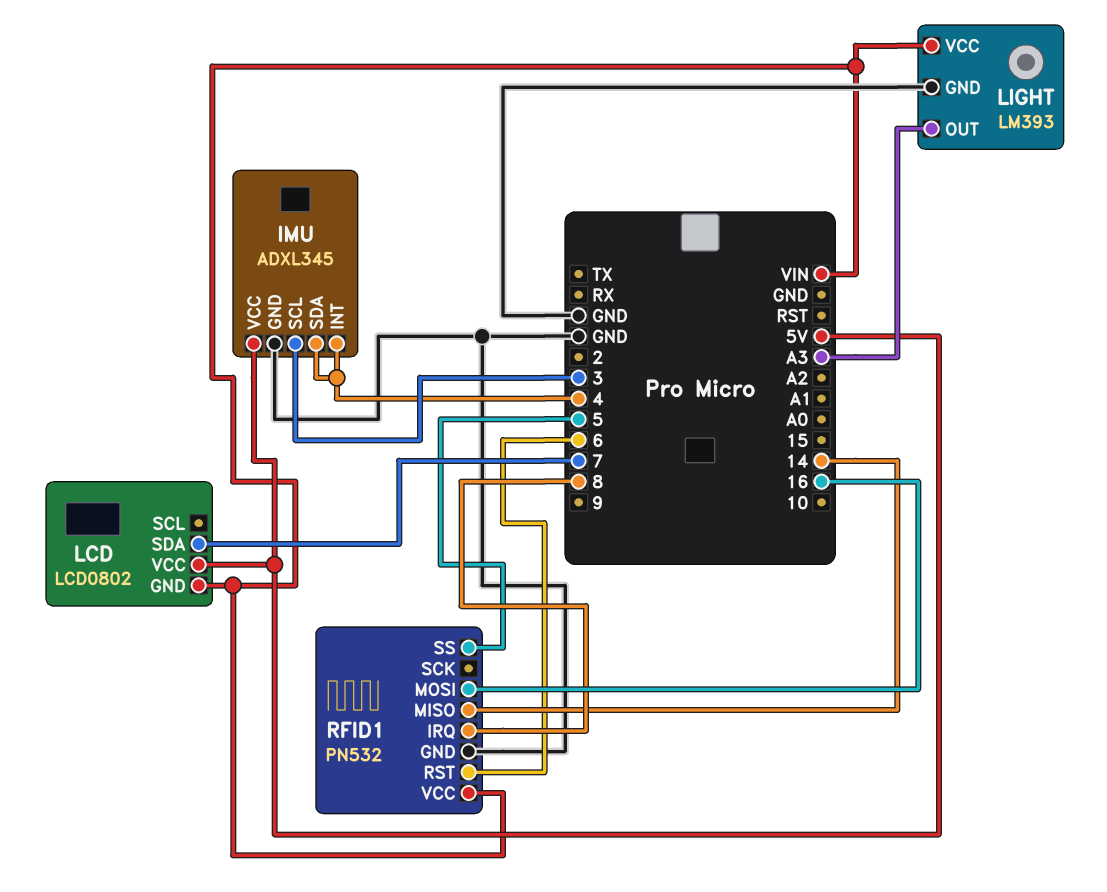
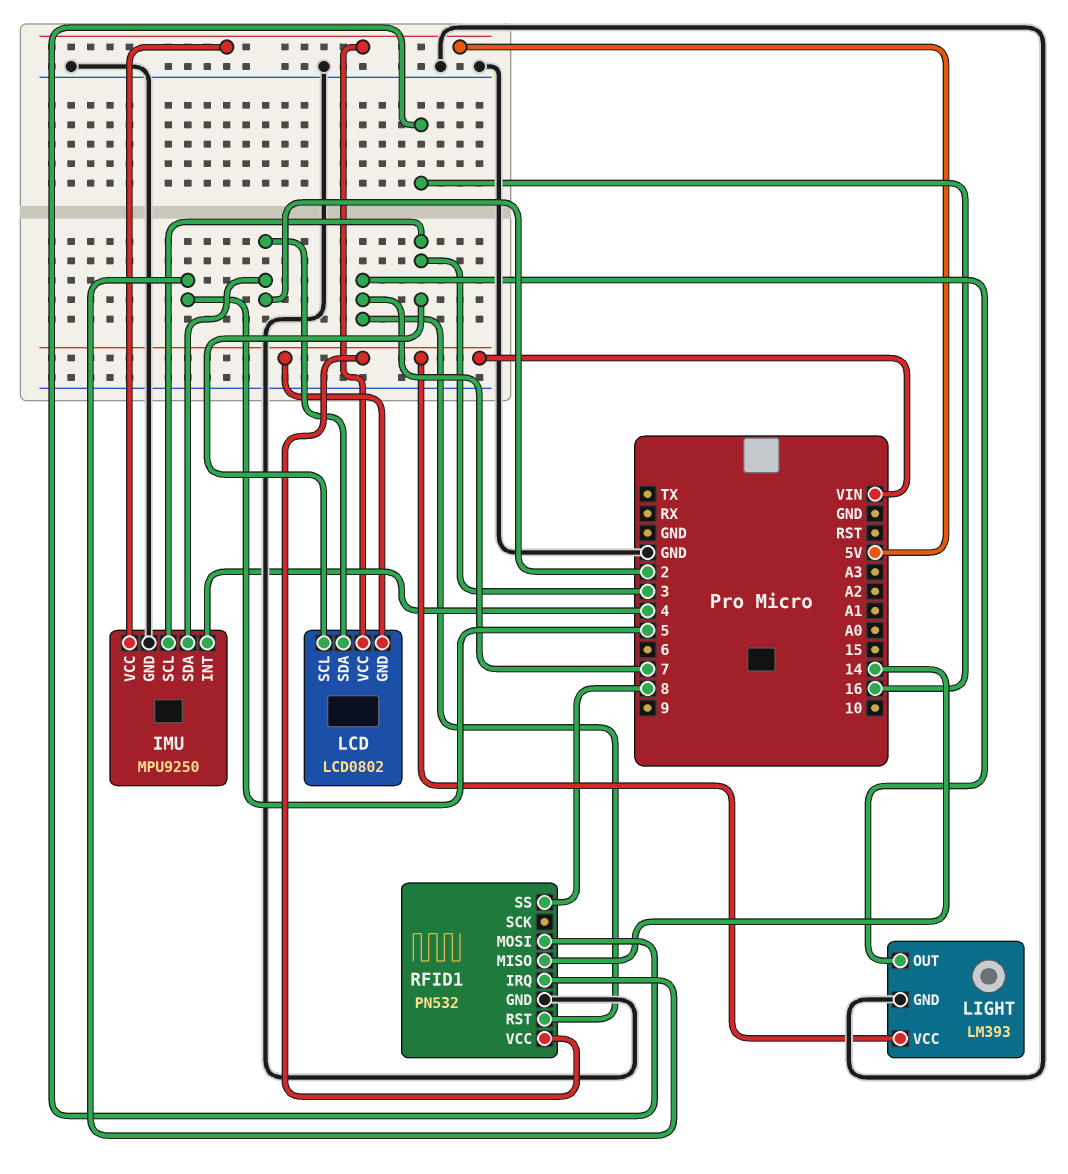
IMU: ADXL345 -> MPU9250
IMU pin SDA: 4 -> 2
LCD pin SCL: none -> 3
LCD pin SDA: 7 -> 2
LIGHT pin OUT: A3 -> 7
RFID1 pin IRQ: 8 -> 5
RFID1 pin RST: 6 -> 7
RFID1 pin SS: 5 -> 8

